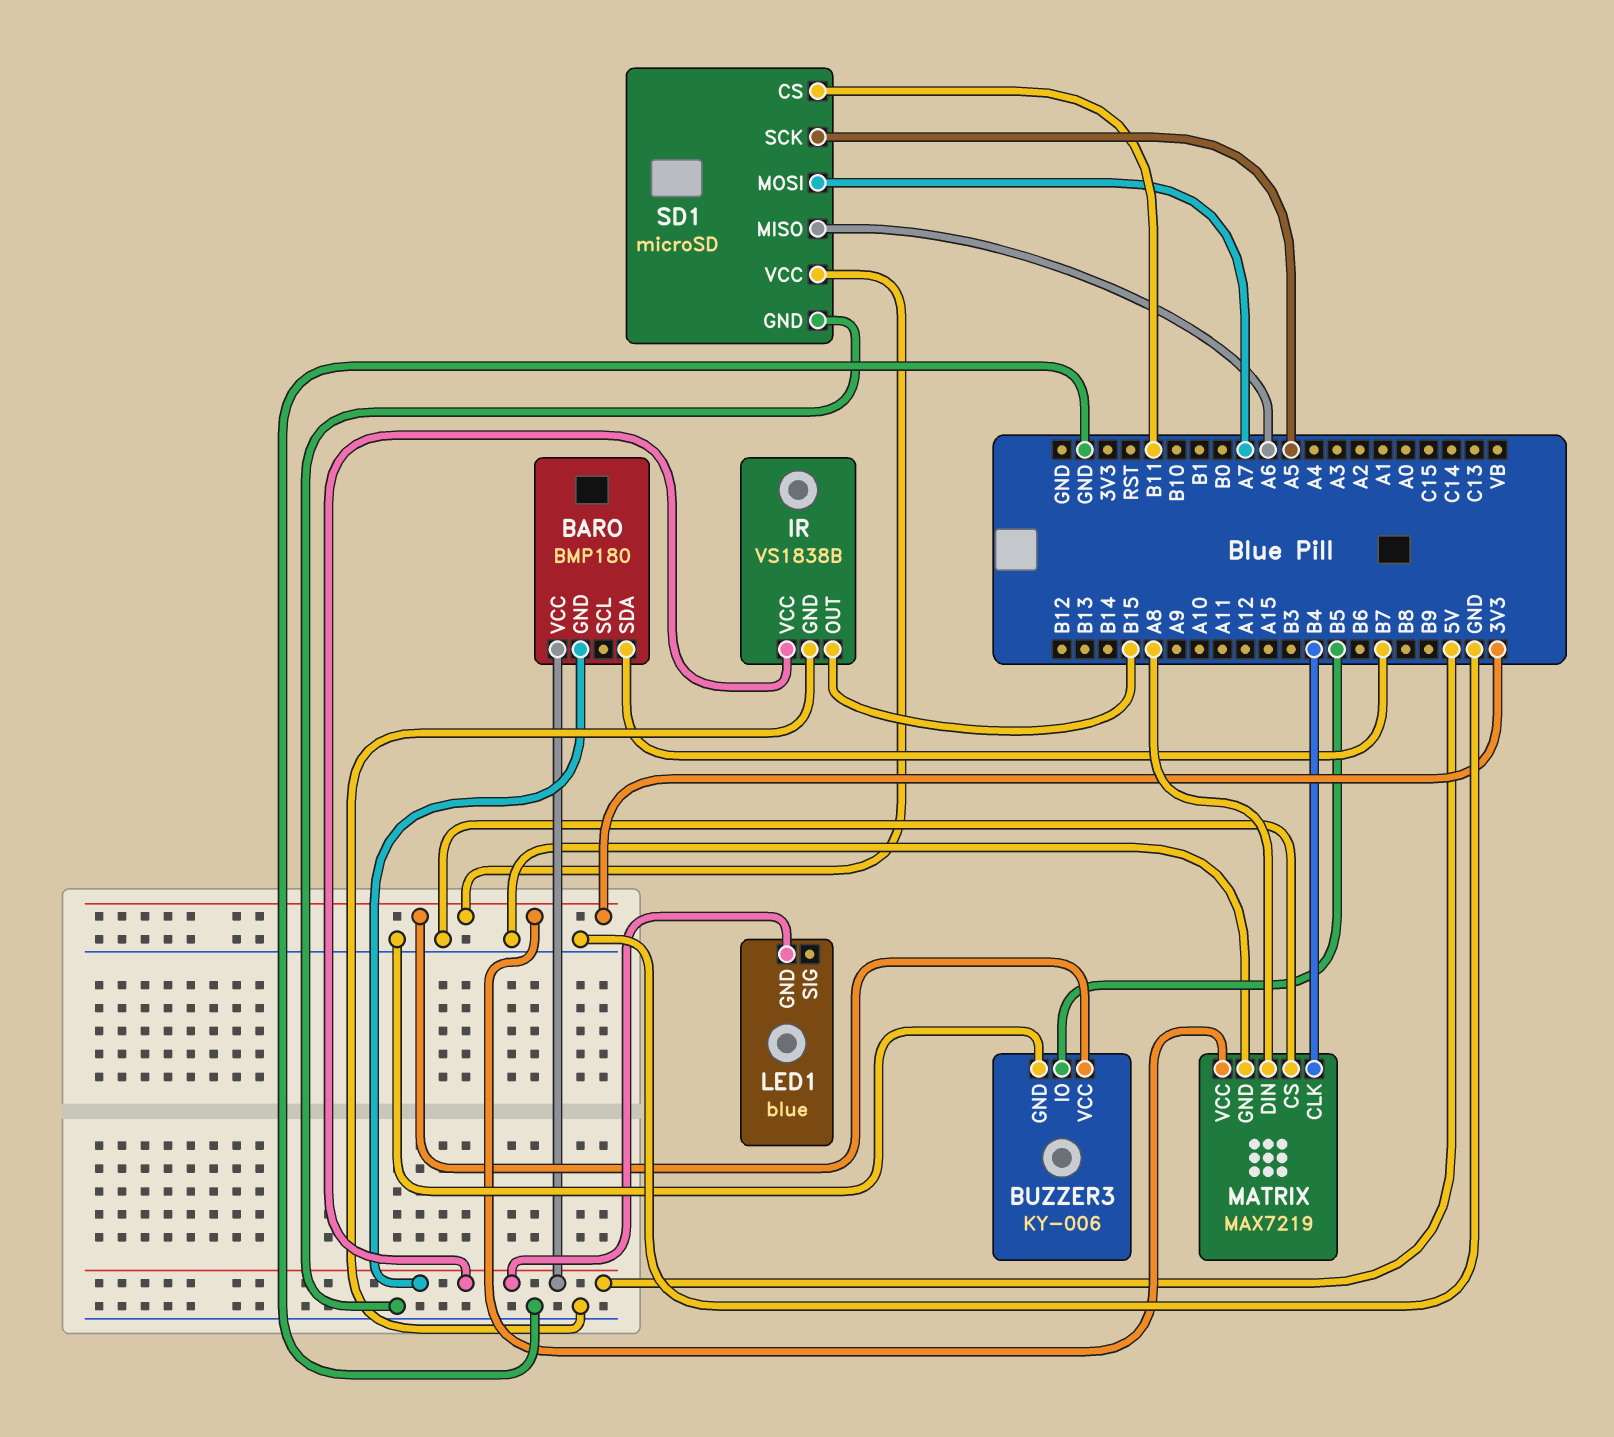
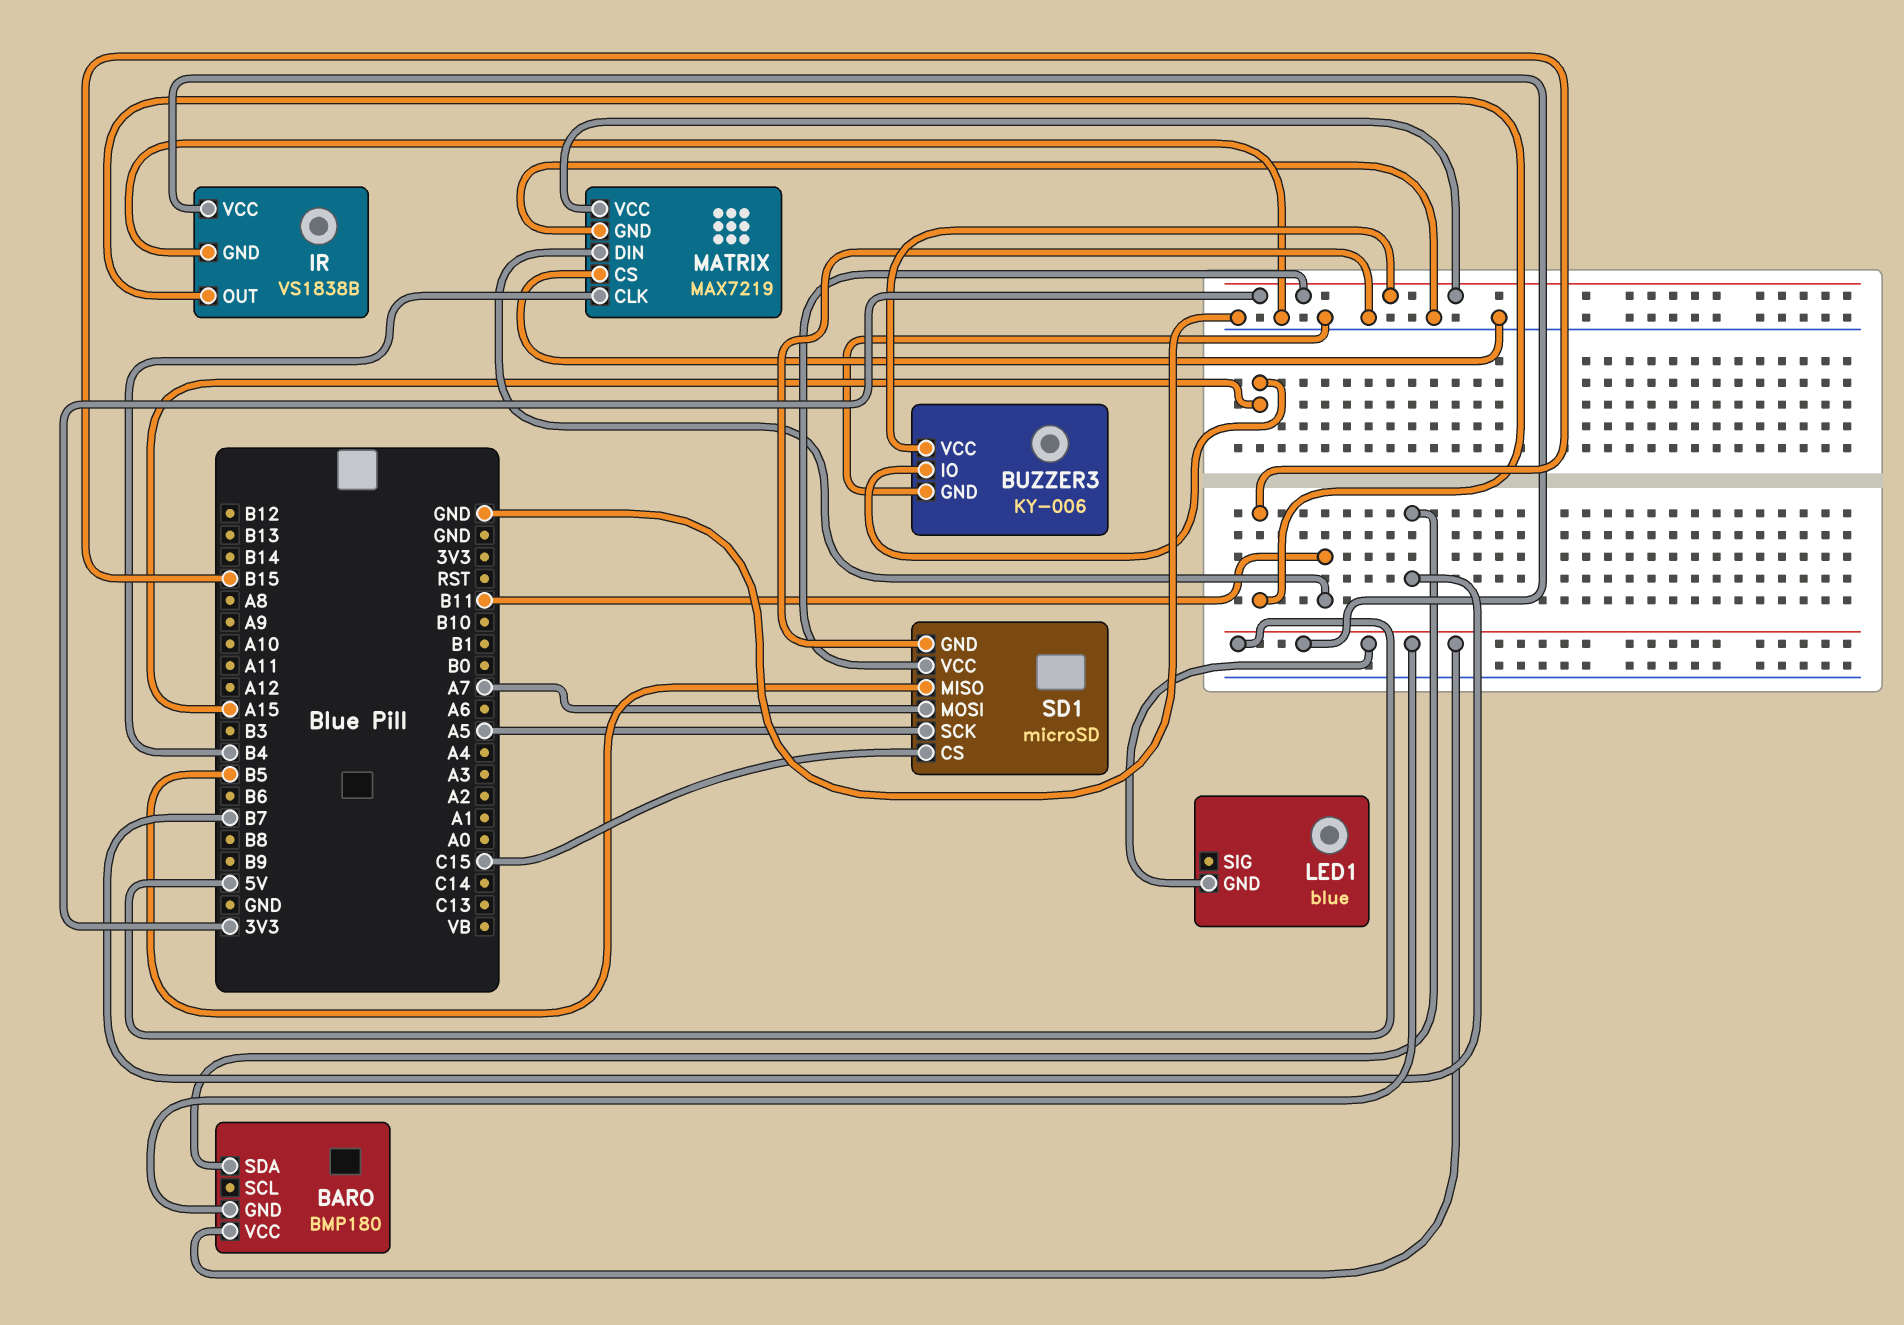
BUZZER3 pin IO: B5 -> A15
MATRIX pin DIN: A8 -> B11
SD1 pin CS: B11 -> C15
SD1 pin MISO: A6 -> B5

